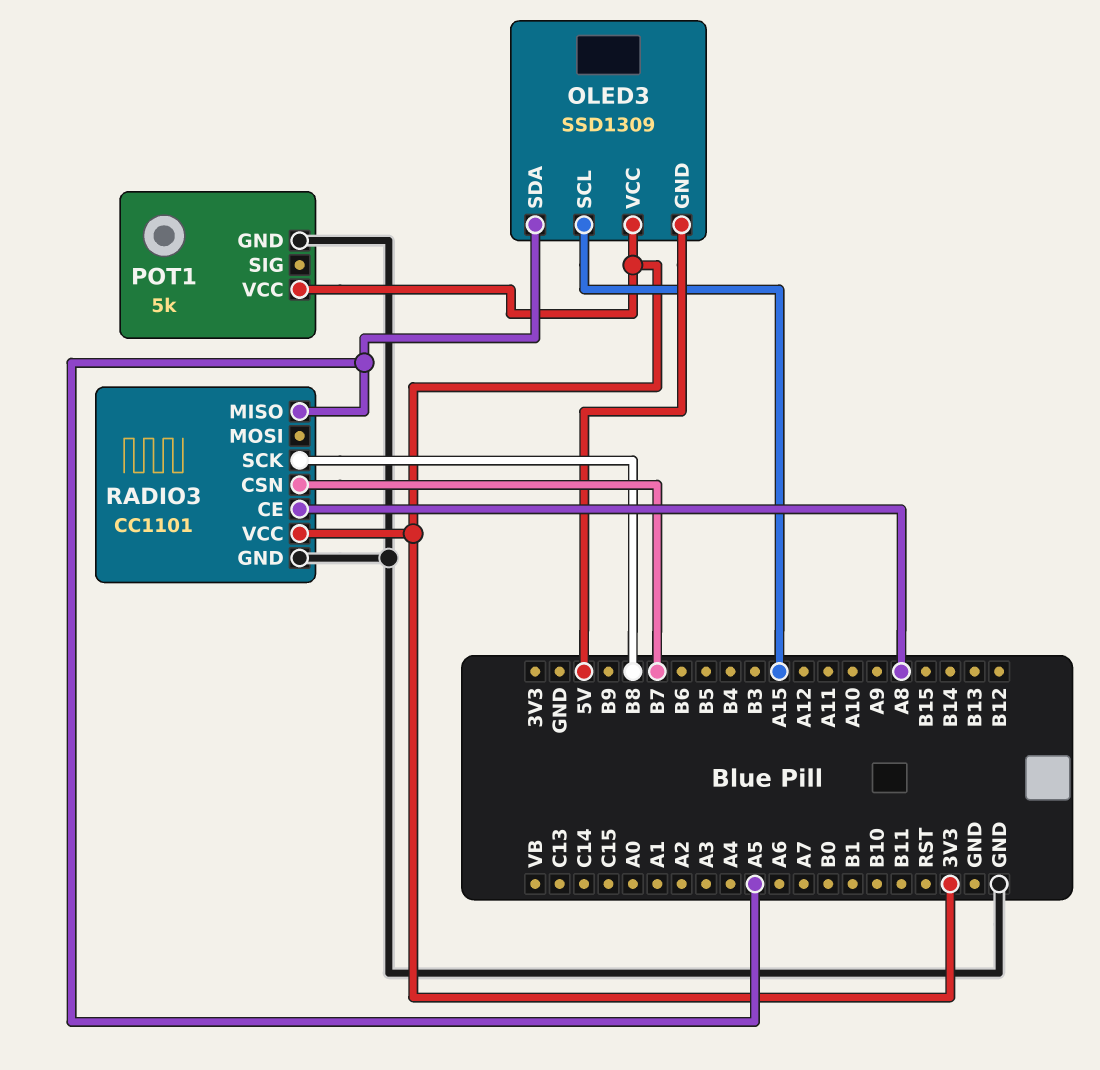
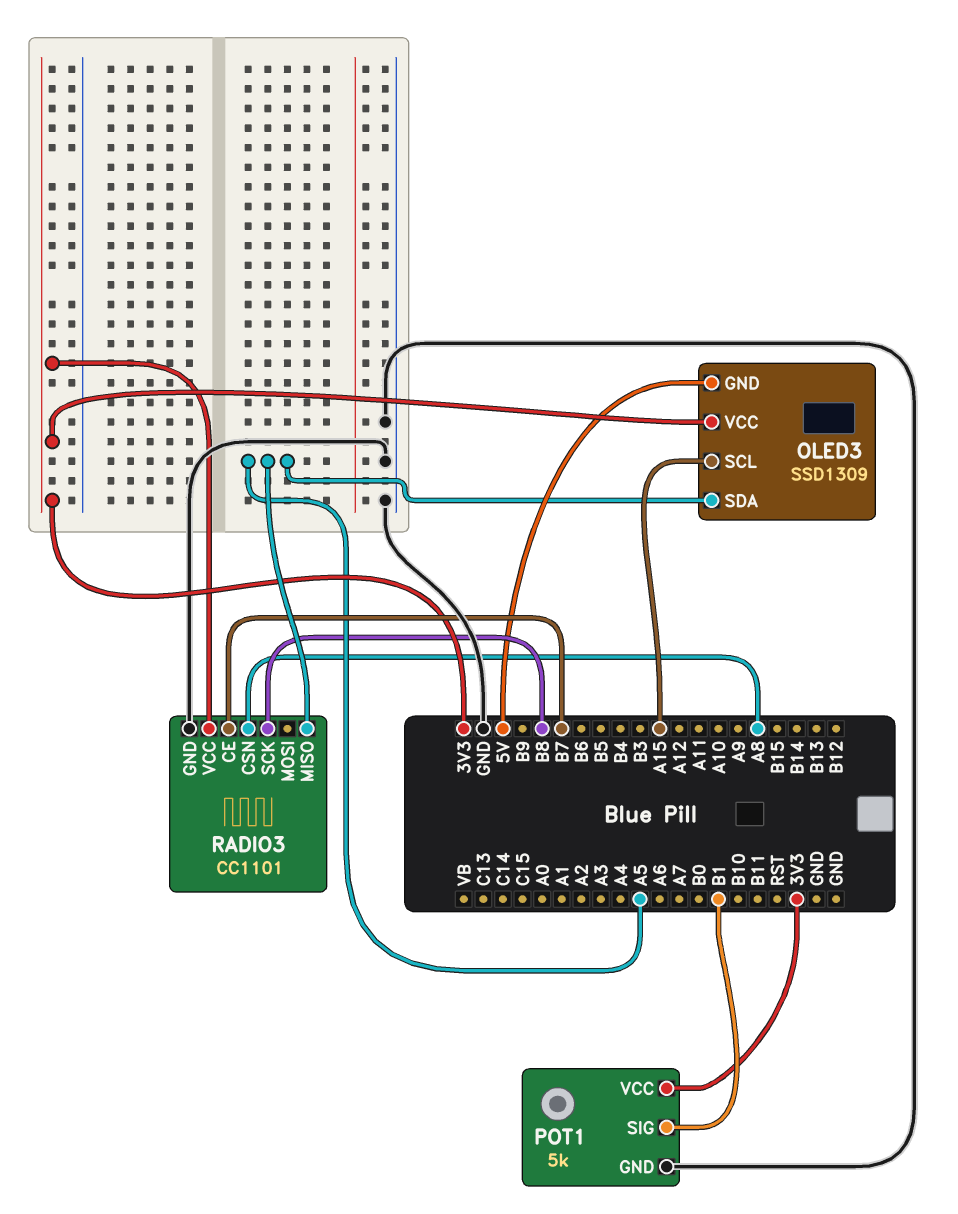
POT1 pin SIG: none -> B1
RADIO3 pin CE: A8 -> B7
RADIO3 pin CSN: B7 -> A8

